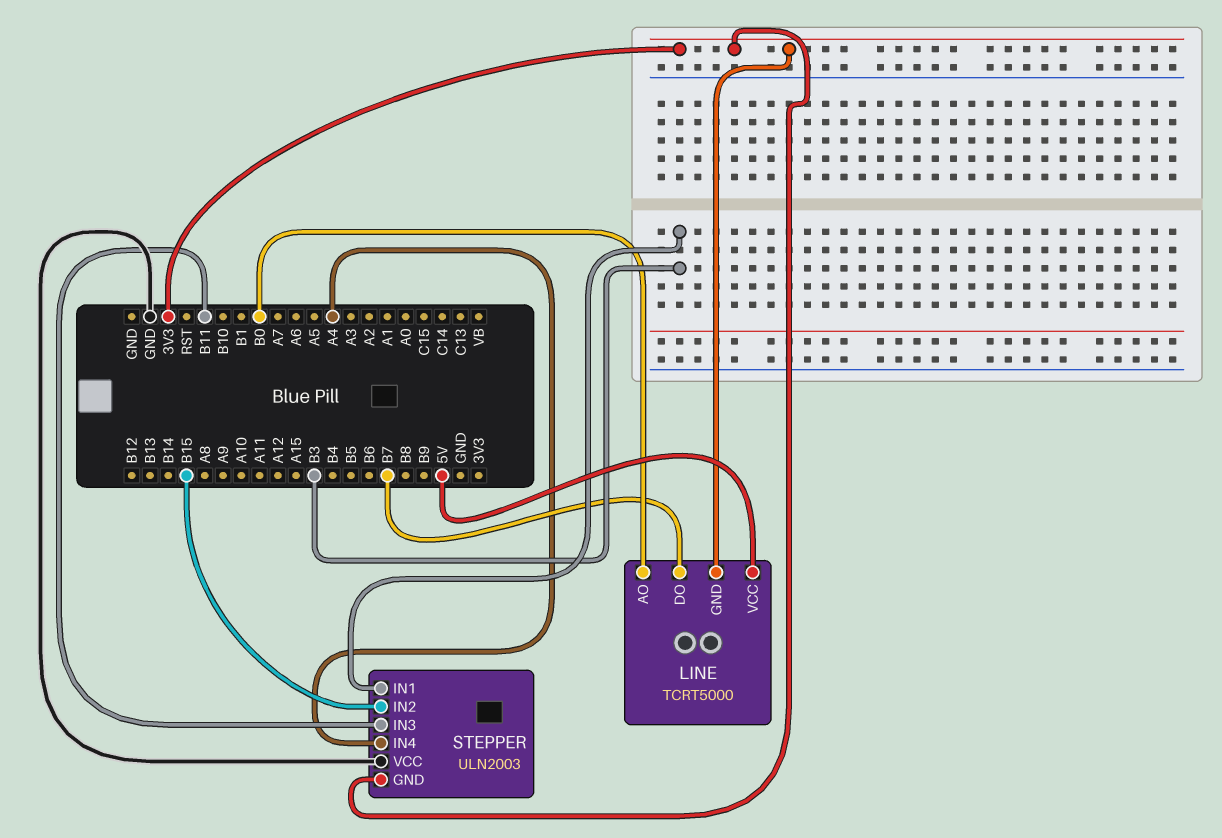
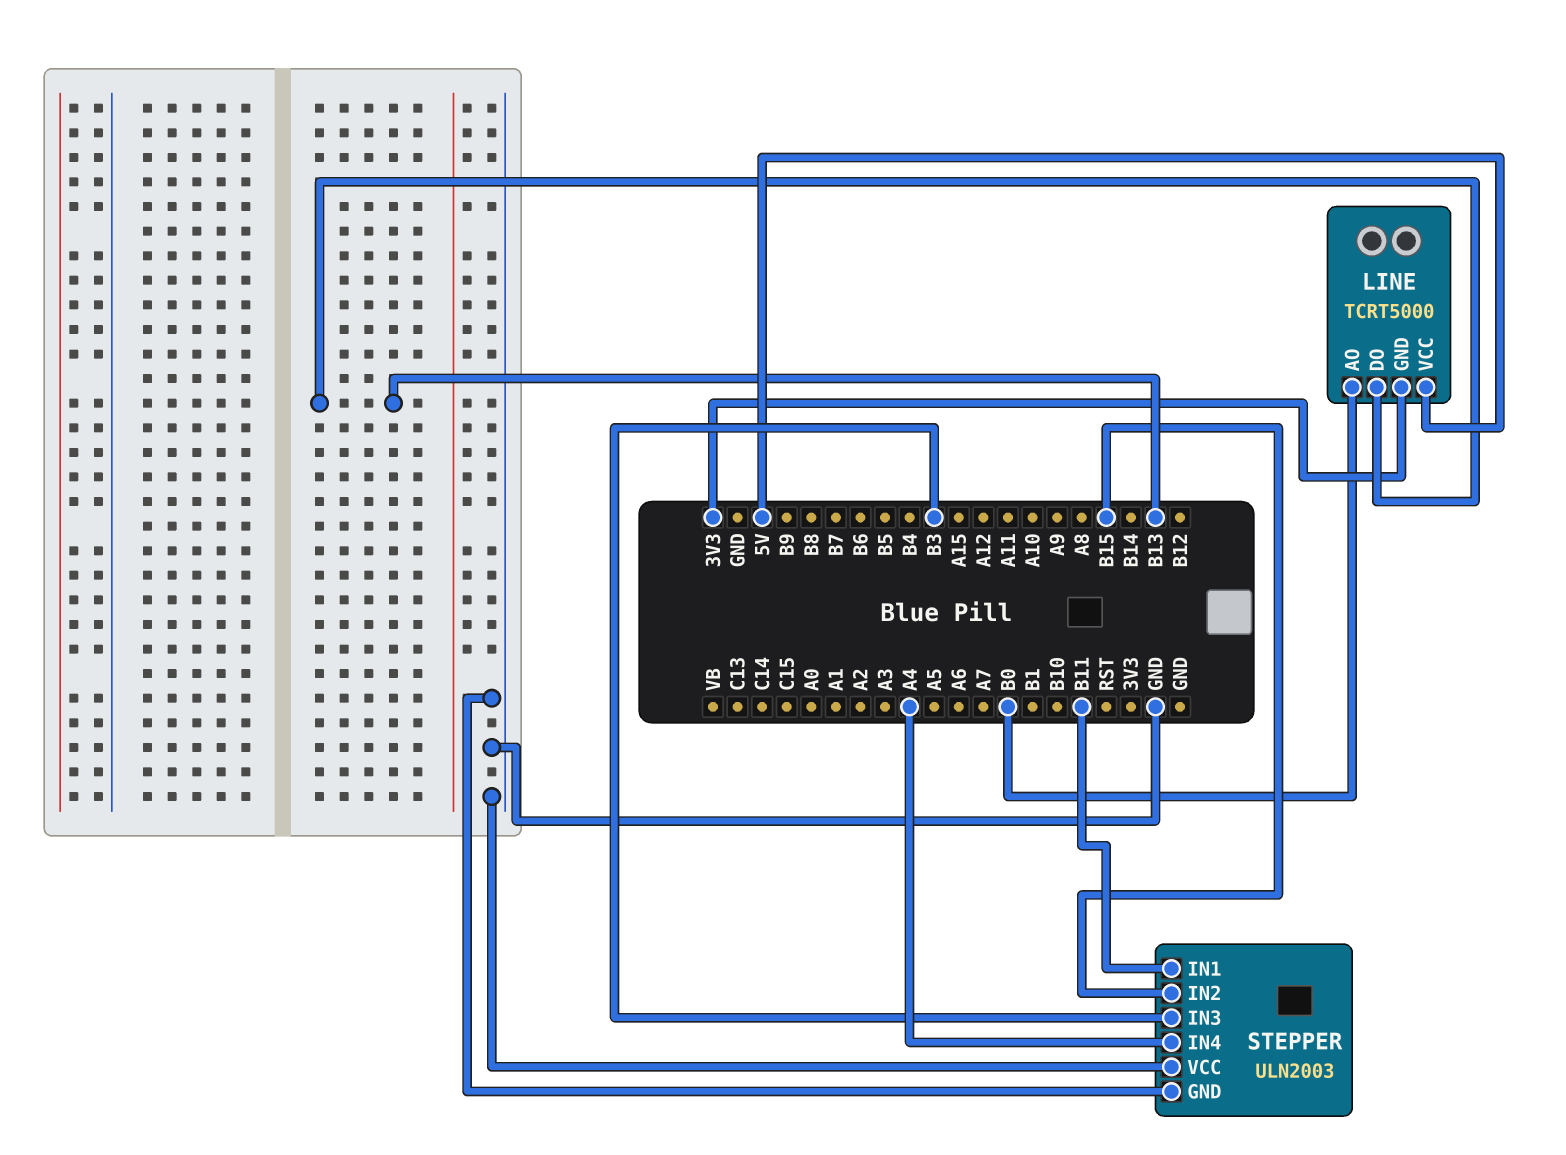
LINE pin DO: B7 -> B13
STEPPER pin GND: 3V3 -> GND
STEPPER pin IN1: B3 -> B11
STEPPER pin IN3: B11 -> B3

